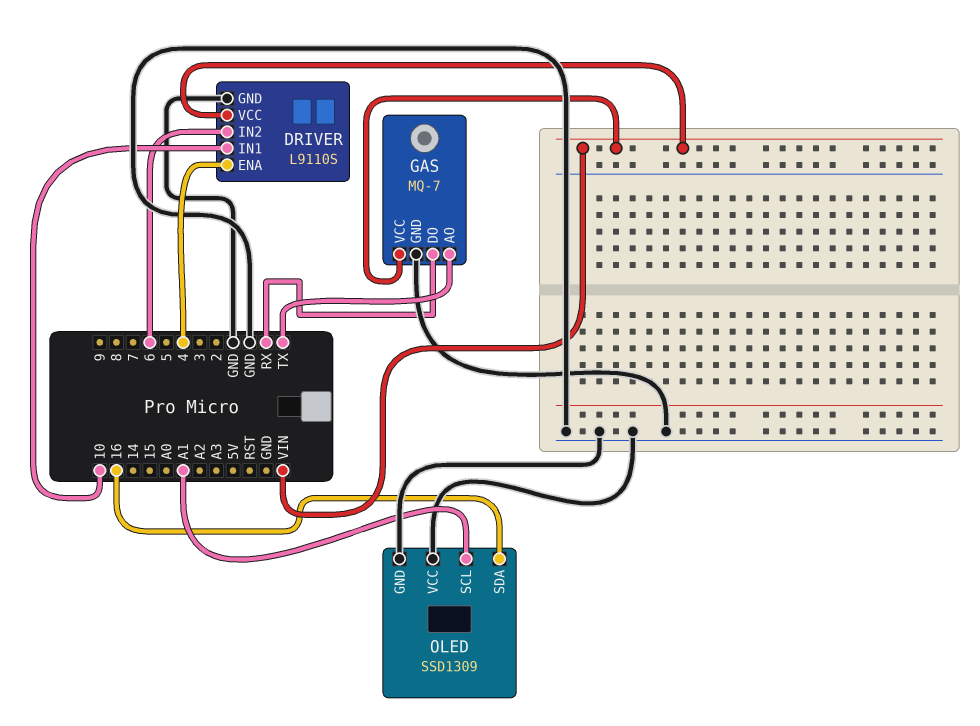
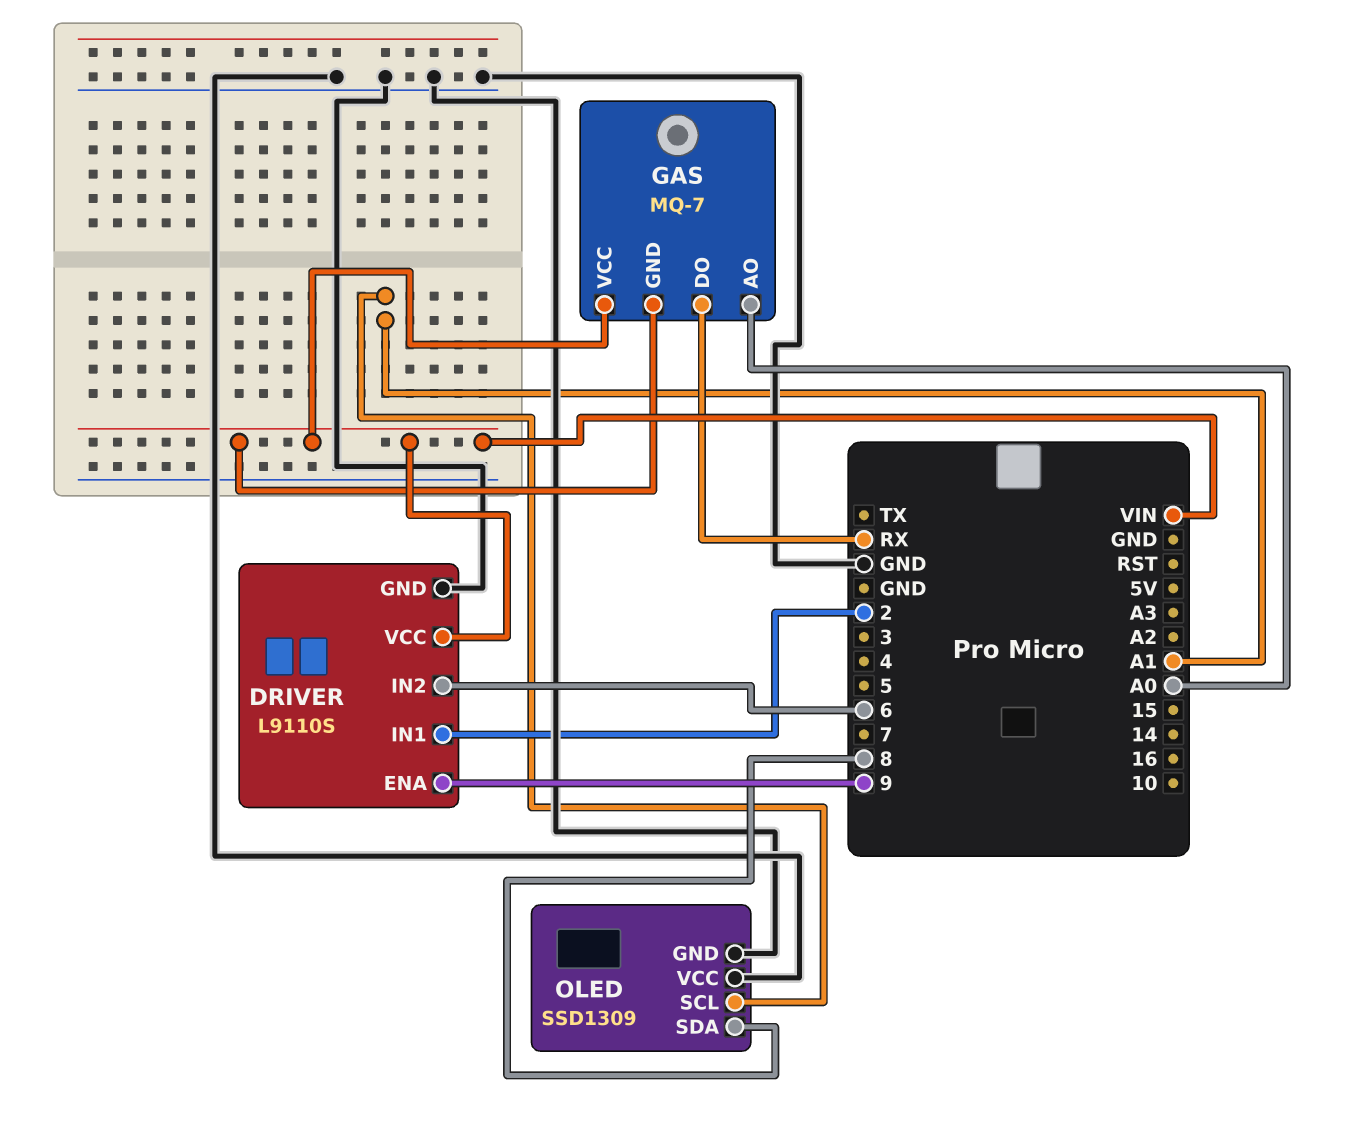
DRIVER pin ENA: 4 -> 9
DRIVER pin IN1: 10 -> 2
GAS pin AO: TX -> A0
GAS pin GND: GND -> VIN
OLED pin SDA: 16 -> 8

